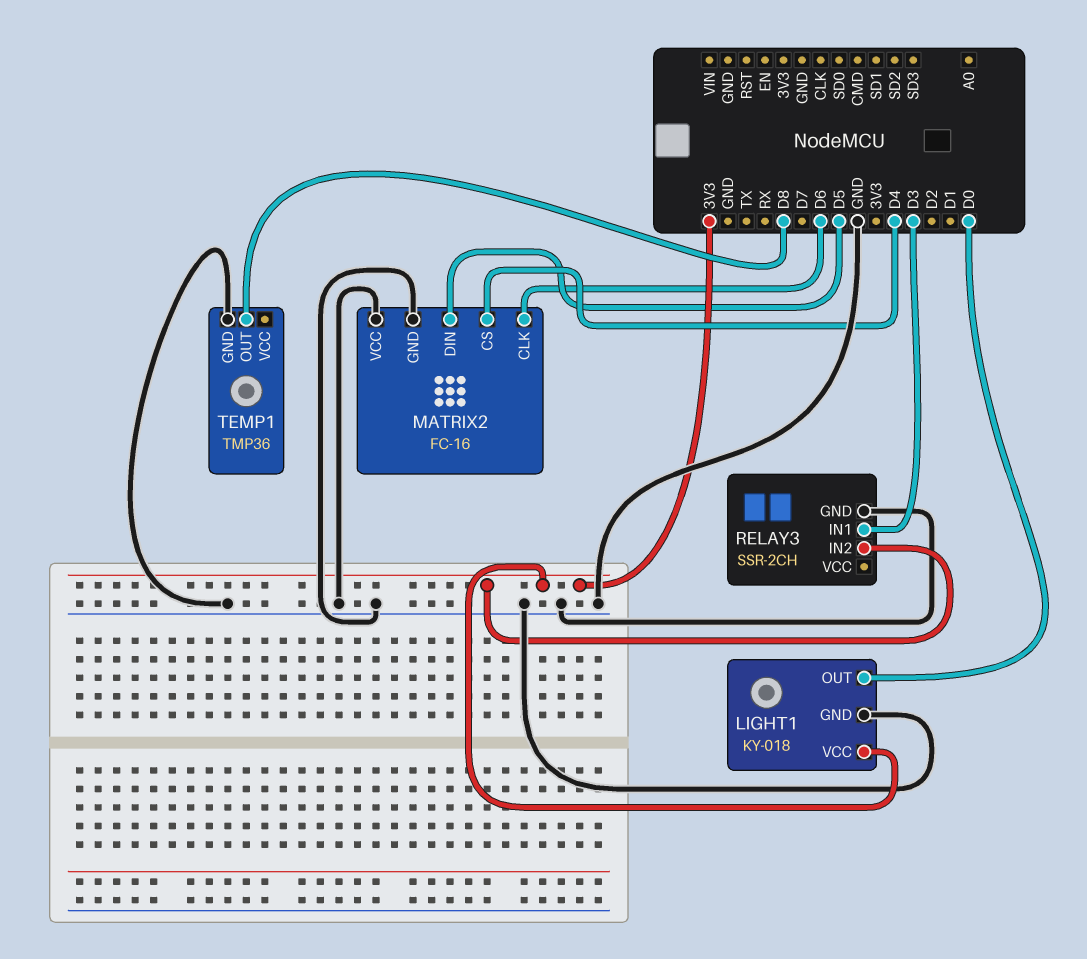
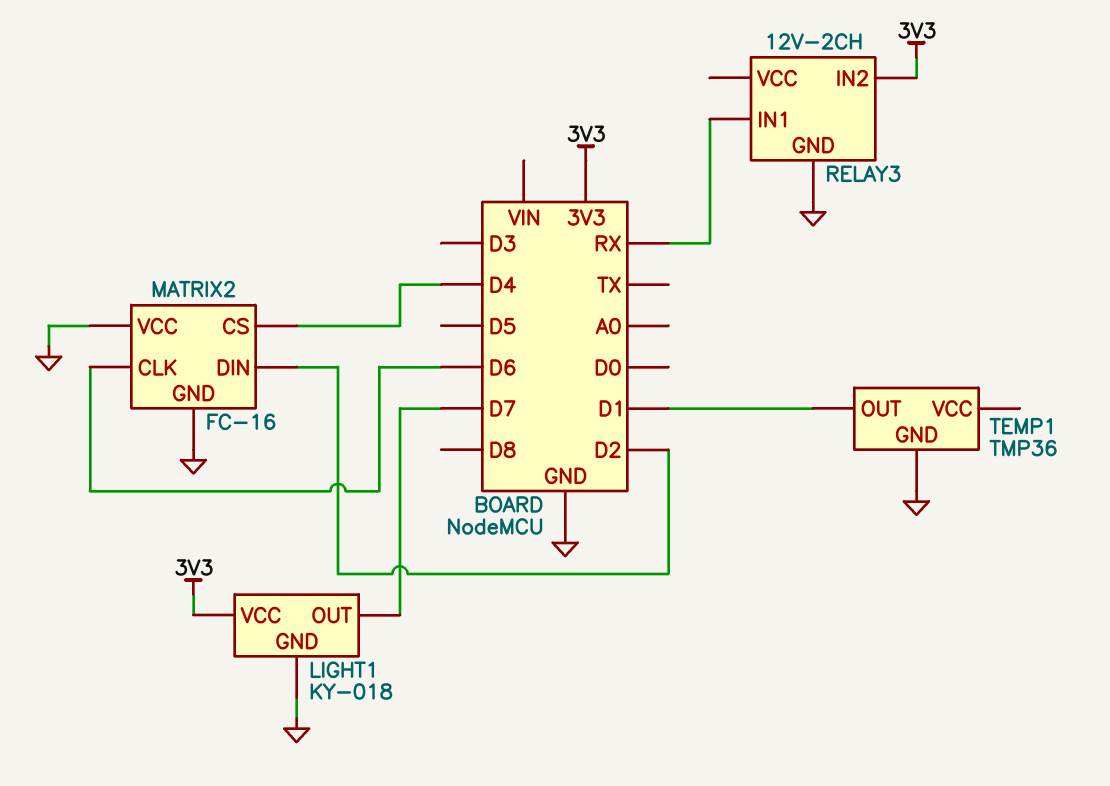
LIGHT1 pin OUT: D0 -> D7
MATRIX2 pin DIN: D5 -> D2
RELAY3: SSR-2CH -> 12V-2CH
RELAY3 pin IN1: D3 -> RX
TEMP1 pin OUT: D8 -> D1

